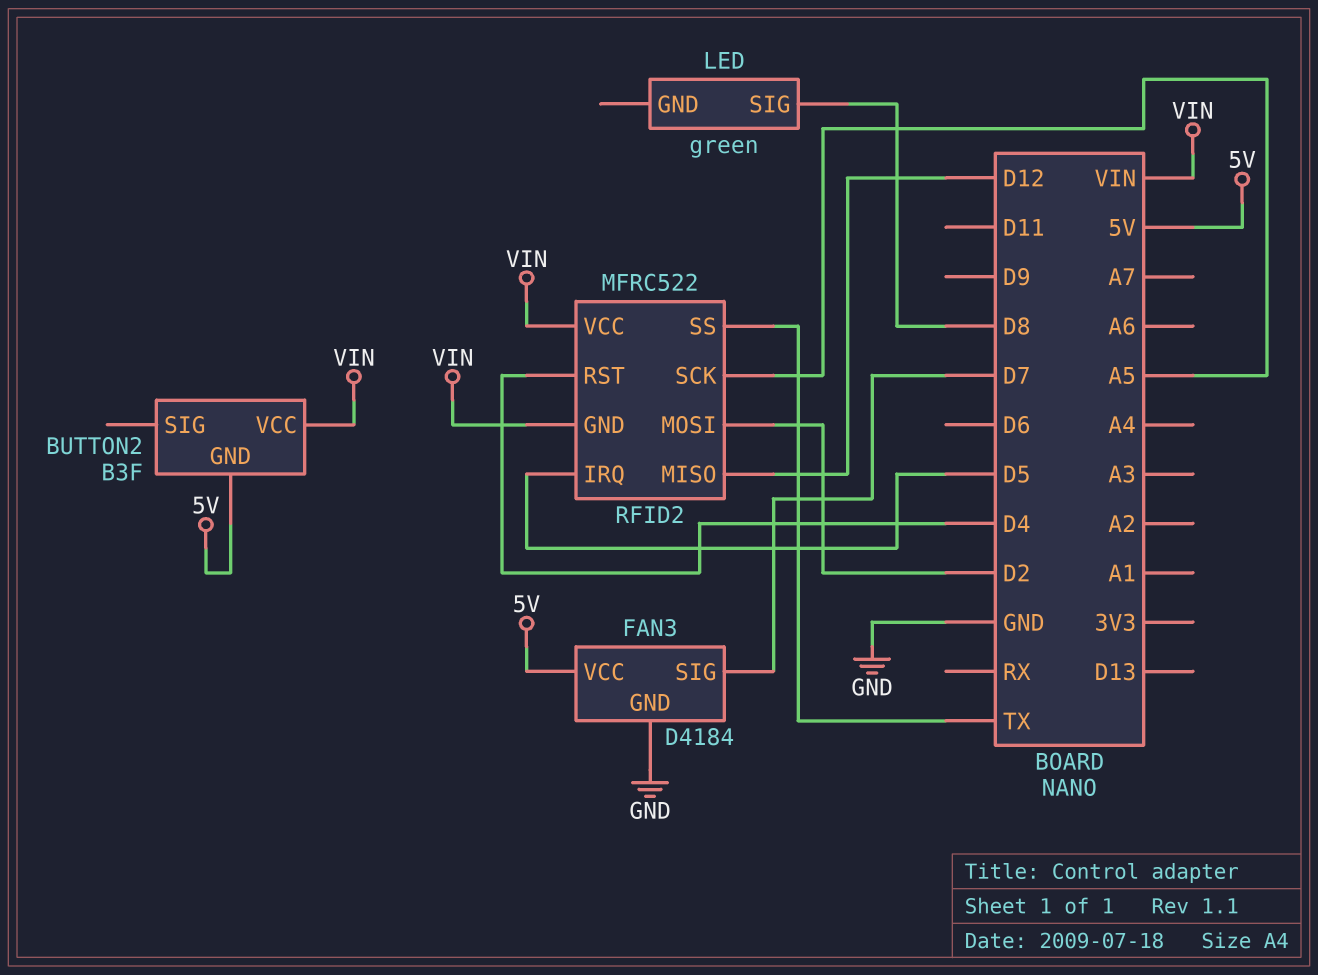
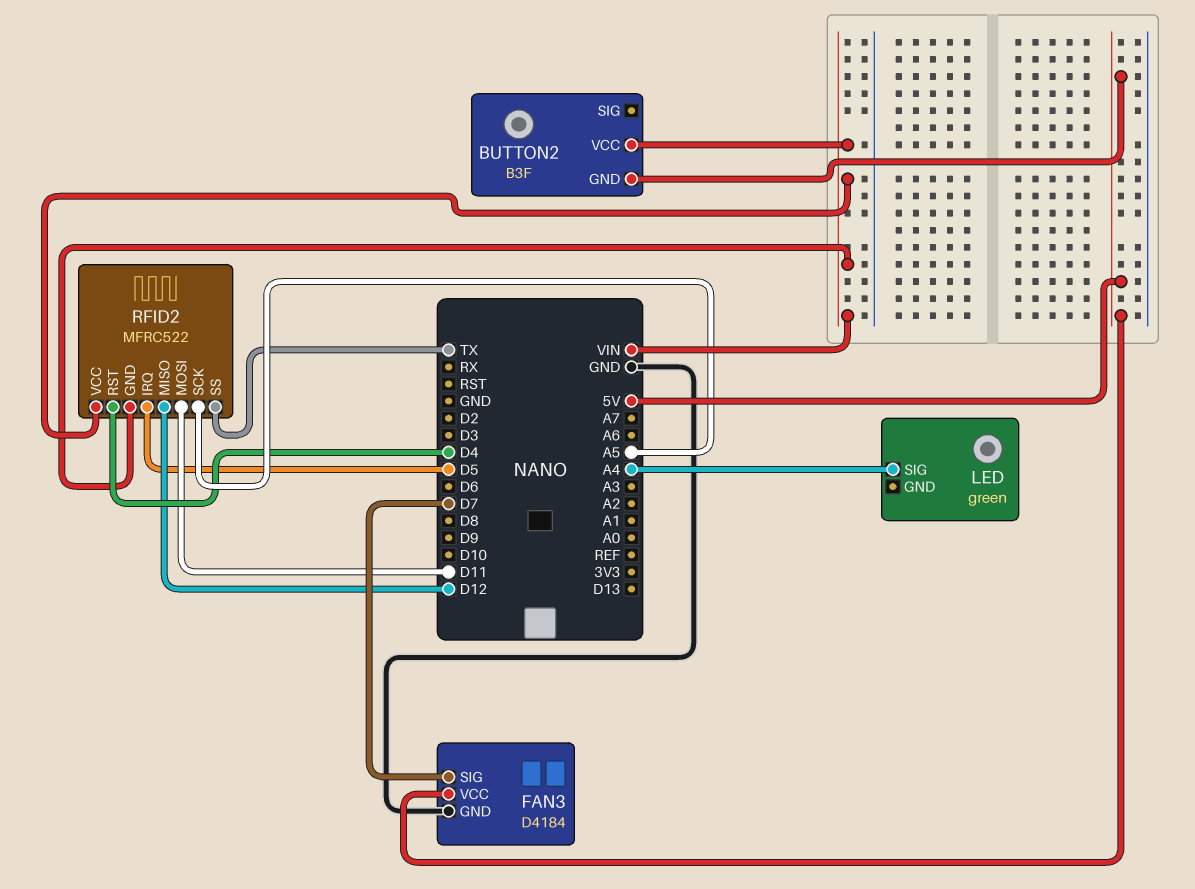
LED pin SIG: D8 -> A4
RFID2 pin MOSI: D2 -> D11

